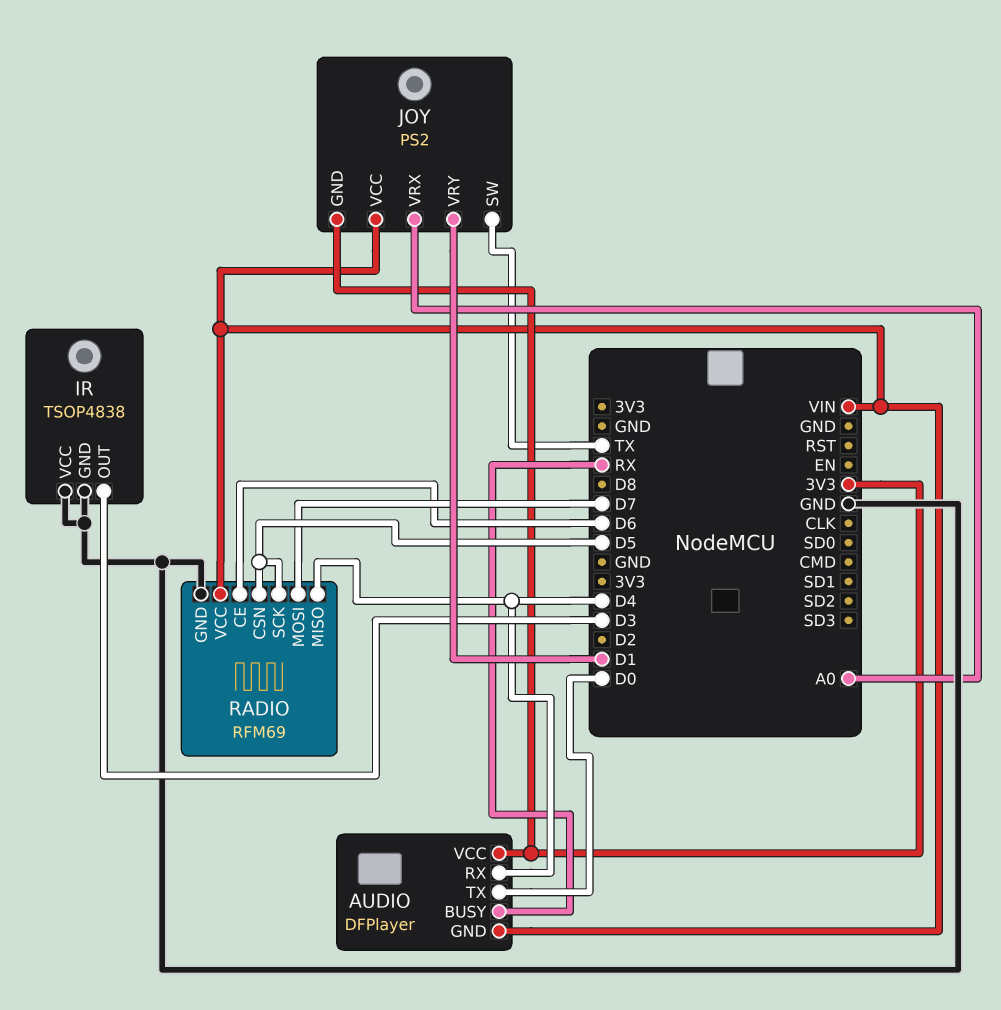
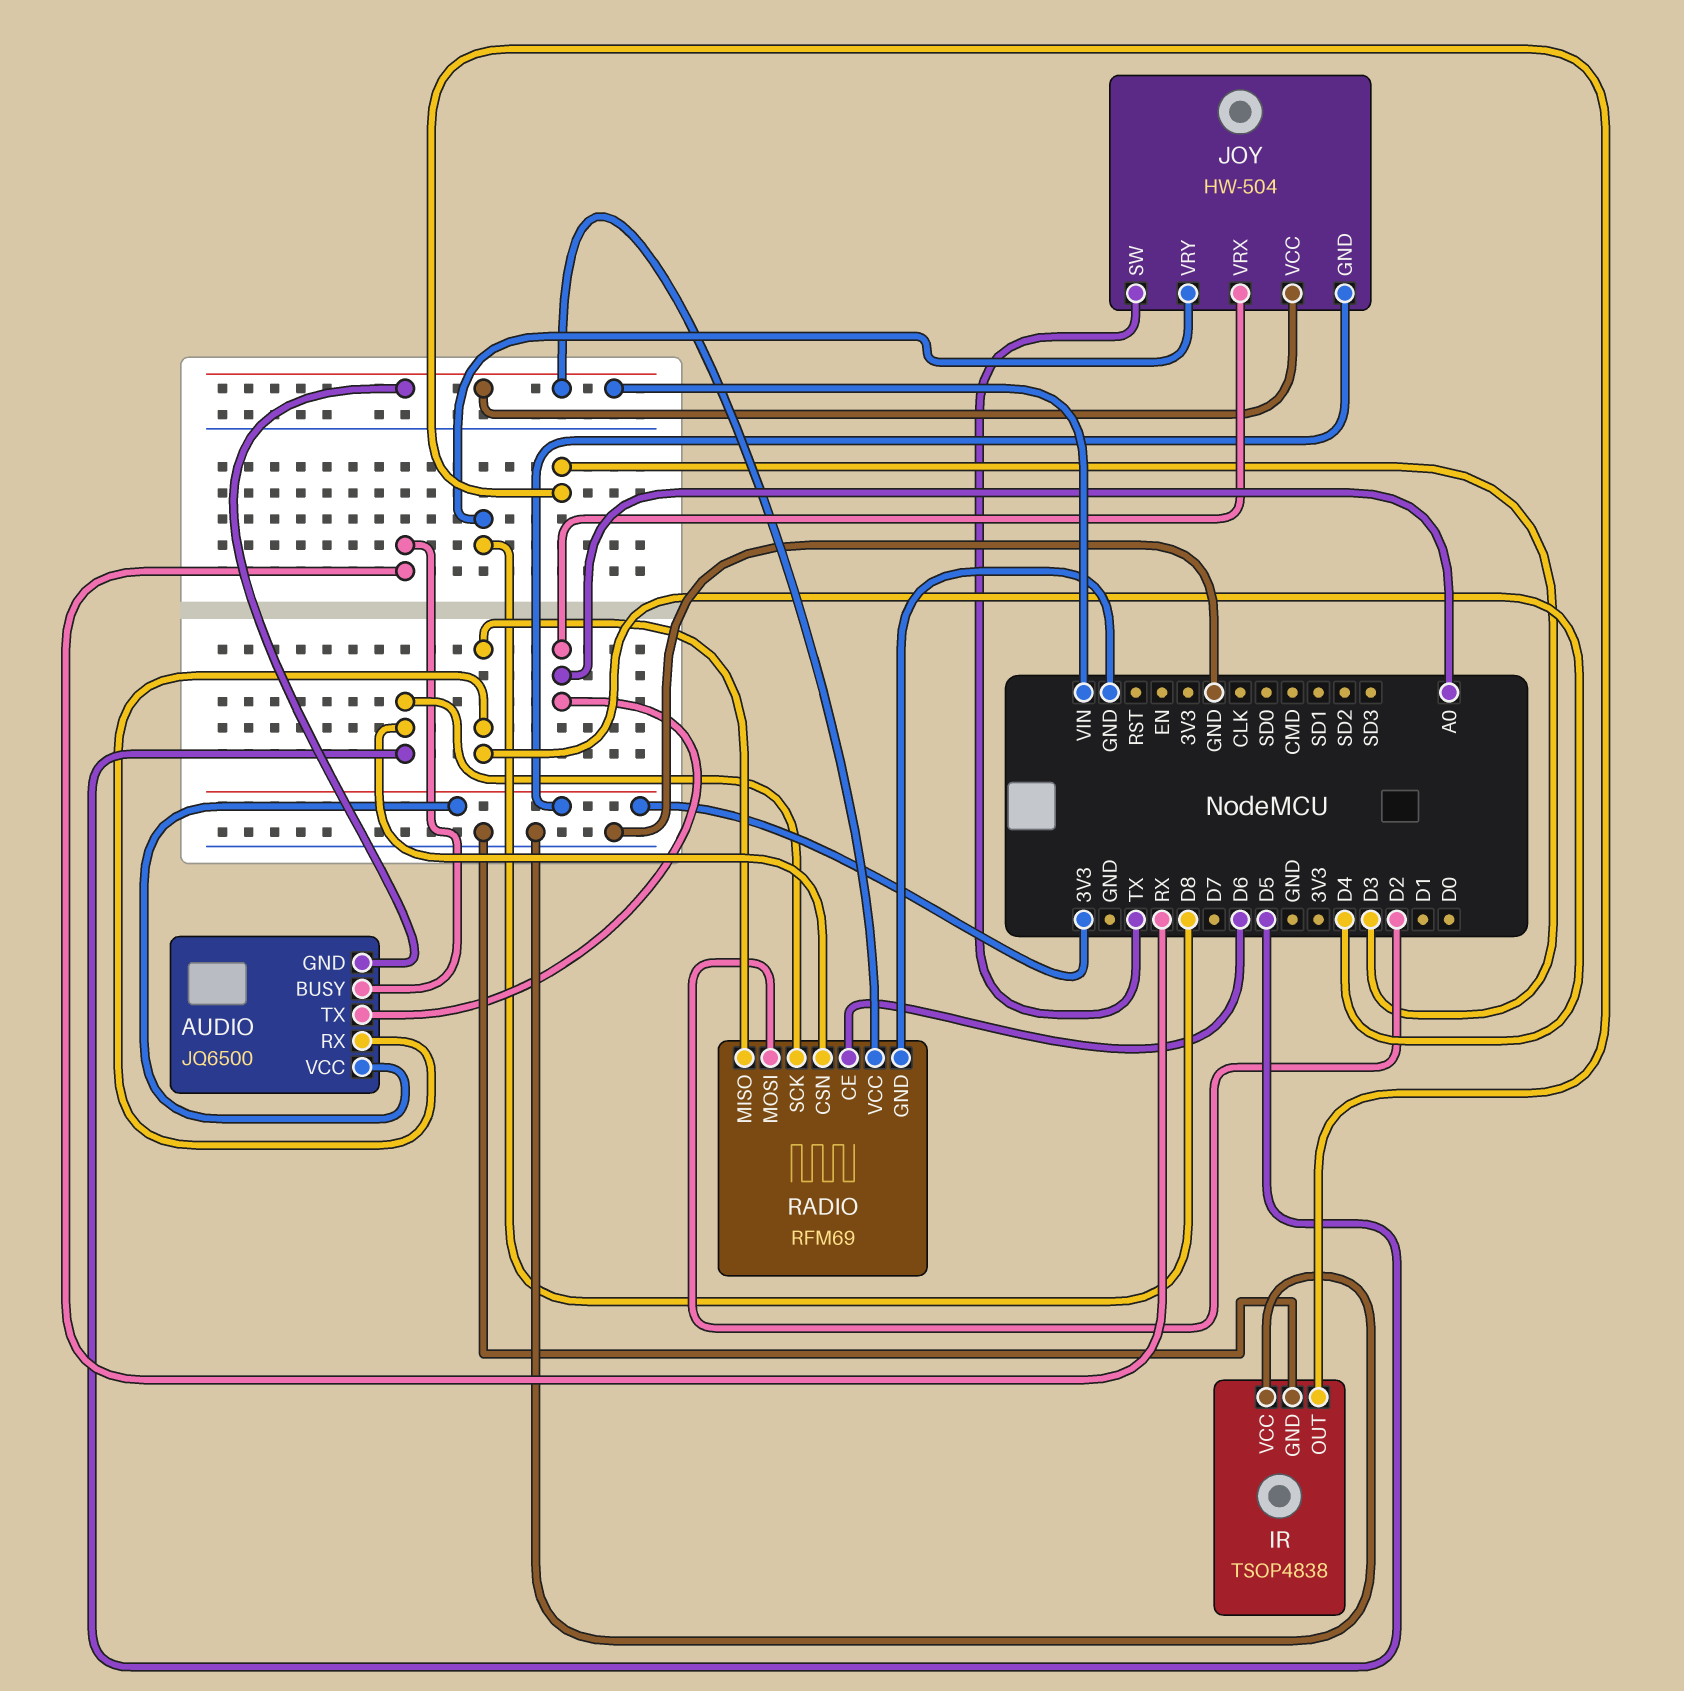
AUDIO: DFPlayer -> JQ6500
AUDIO pin TX: D0 -> A0
JOY: PS2 -> HW-504
JOY pin VRY: D1 -> D8
RADIO pin MOSI: D7 -> D2

